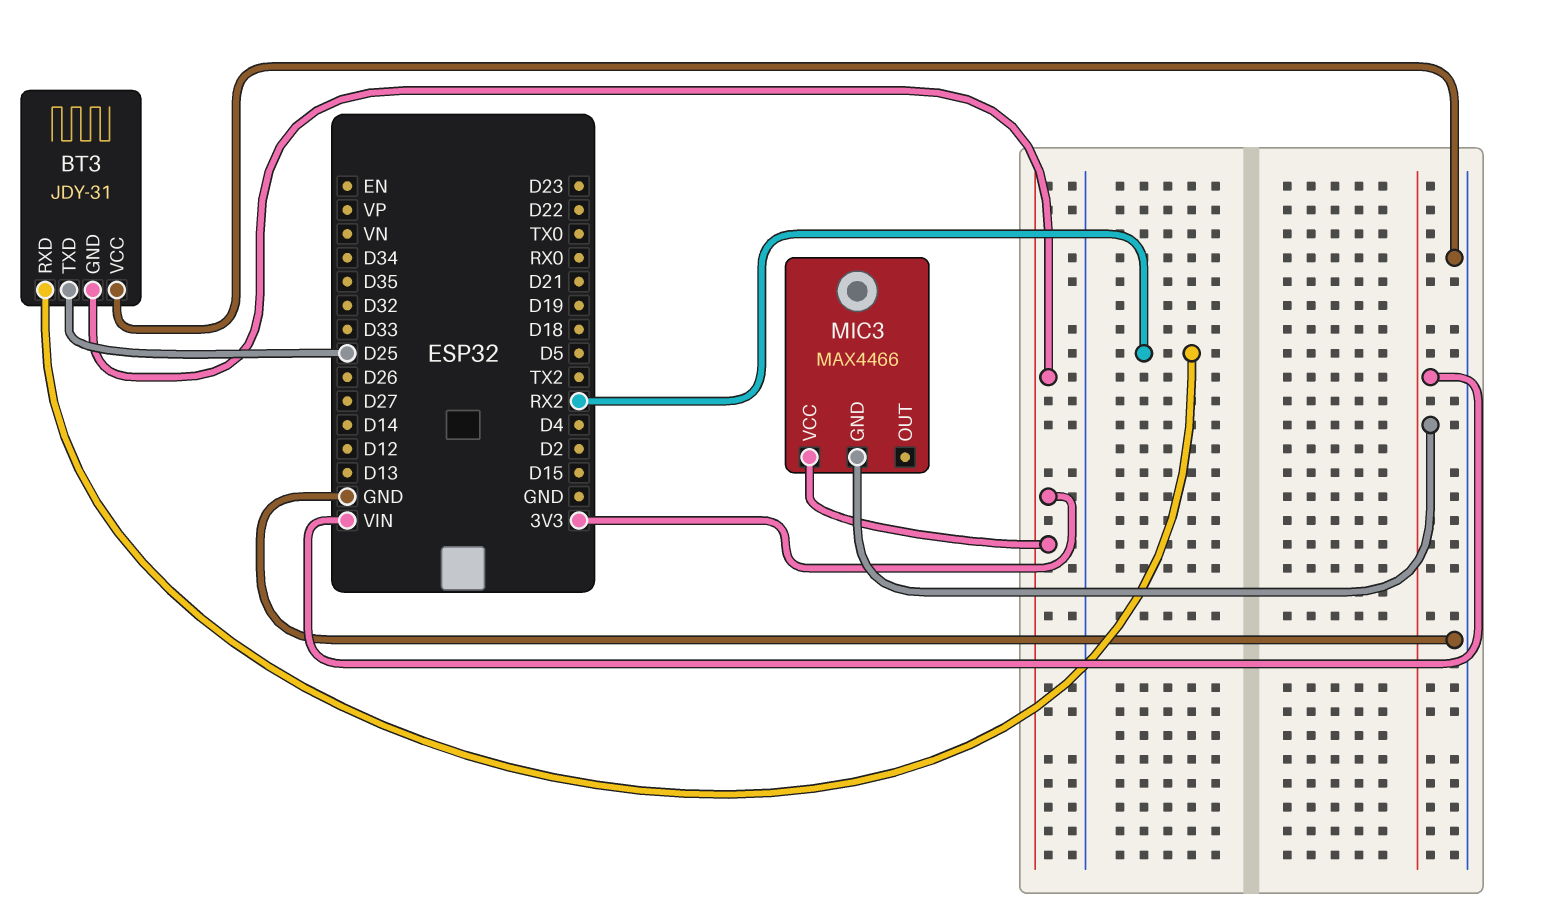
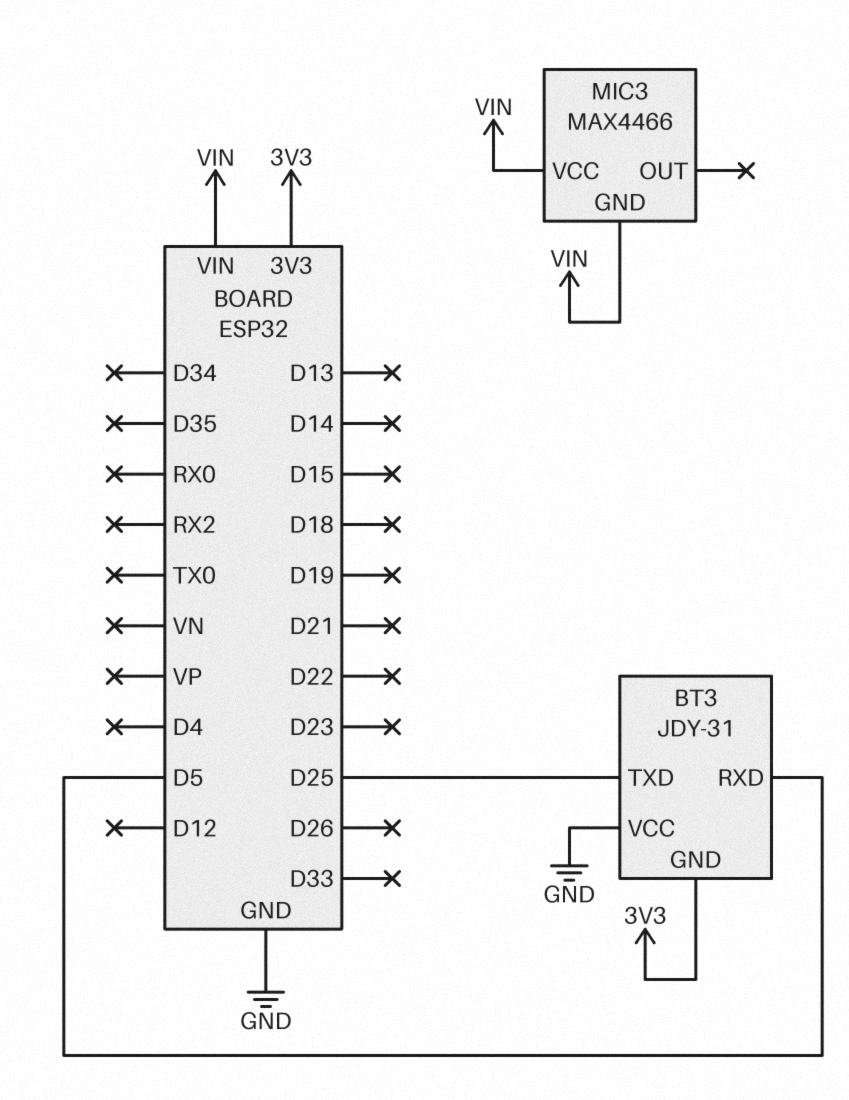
BT3 pin RXD: RX2 -> D5
MIC3 pin VCC: 3V3 -> VIN

